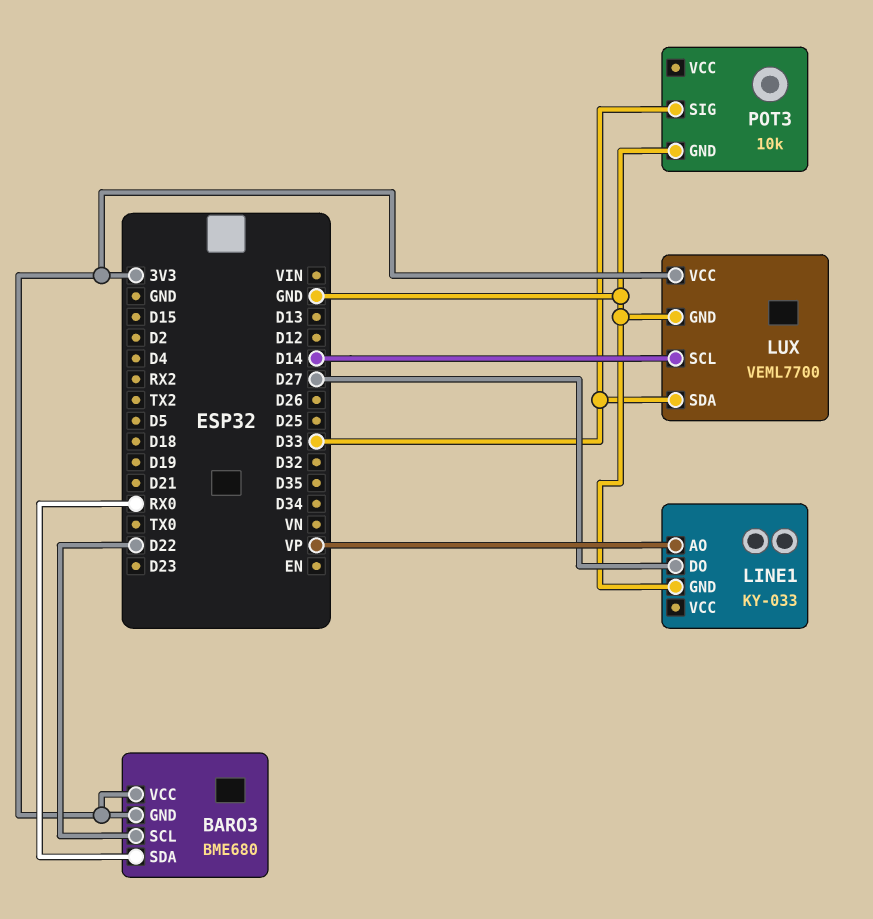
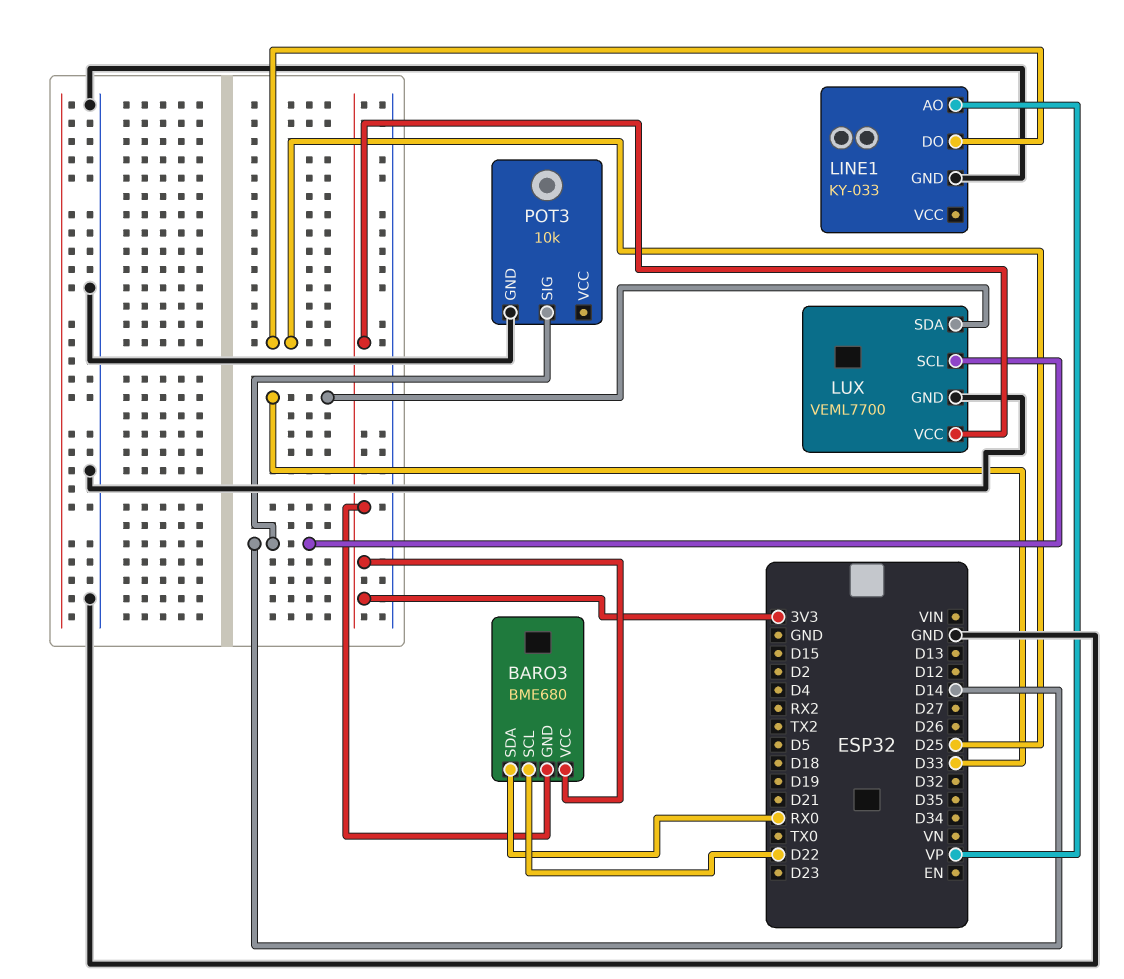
LINE1 pin DO: D27 -> D25
POT3 pin SIG: D33 -> D14

